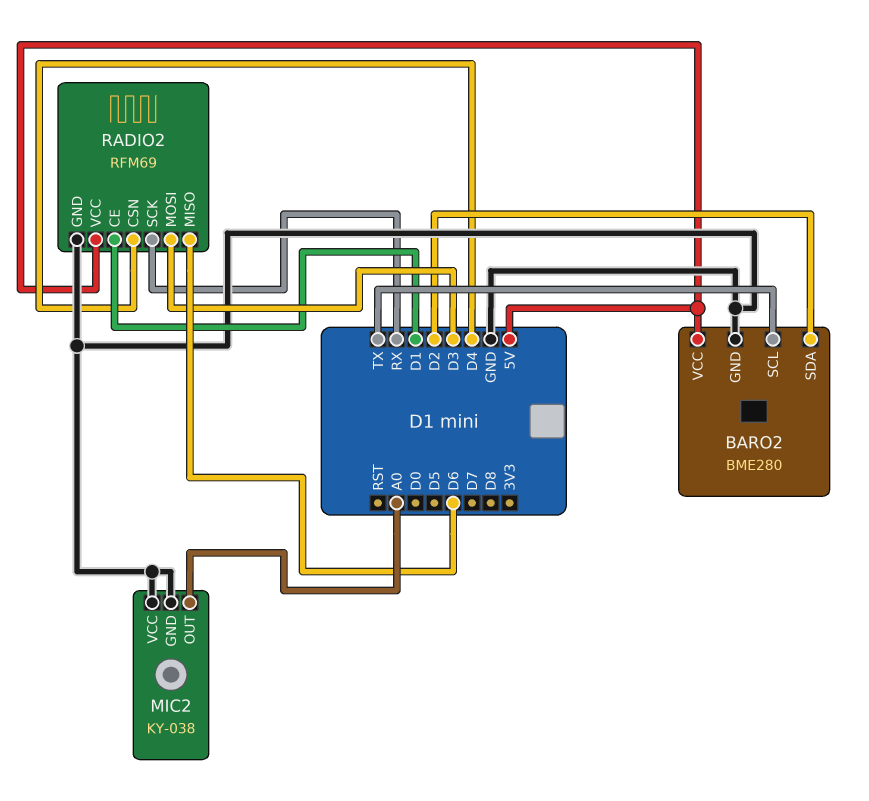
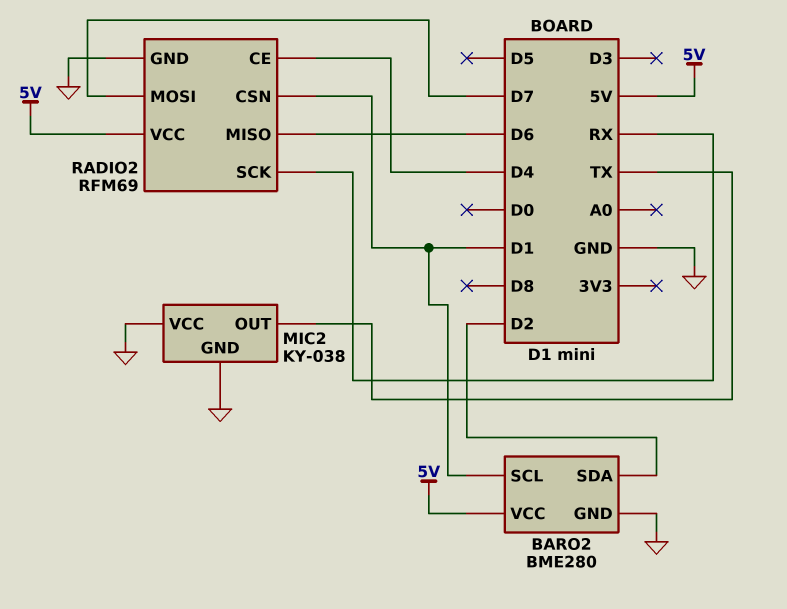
BARO2 pin SCL: TX -> D1
MIC2 pin OUT: A0 -> TX
RADIO2 pin CE: D1 -> D4
RADIO2 pin CSN: D4 -> D1
RADIO2 pin MOSI: D3 -> D7

